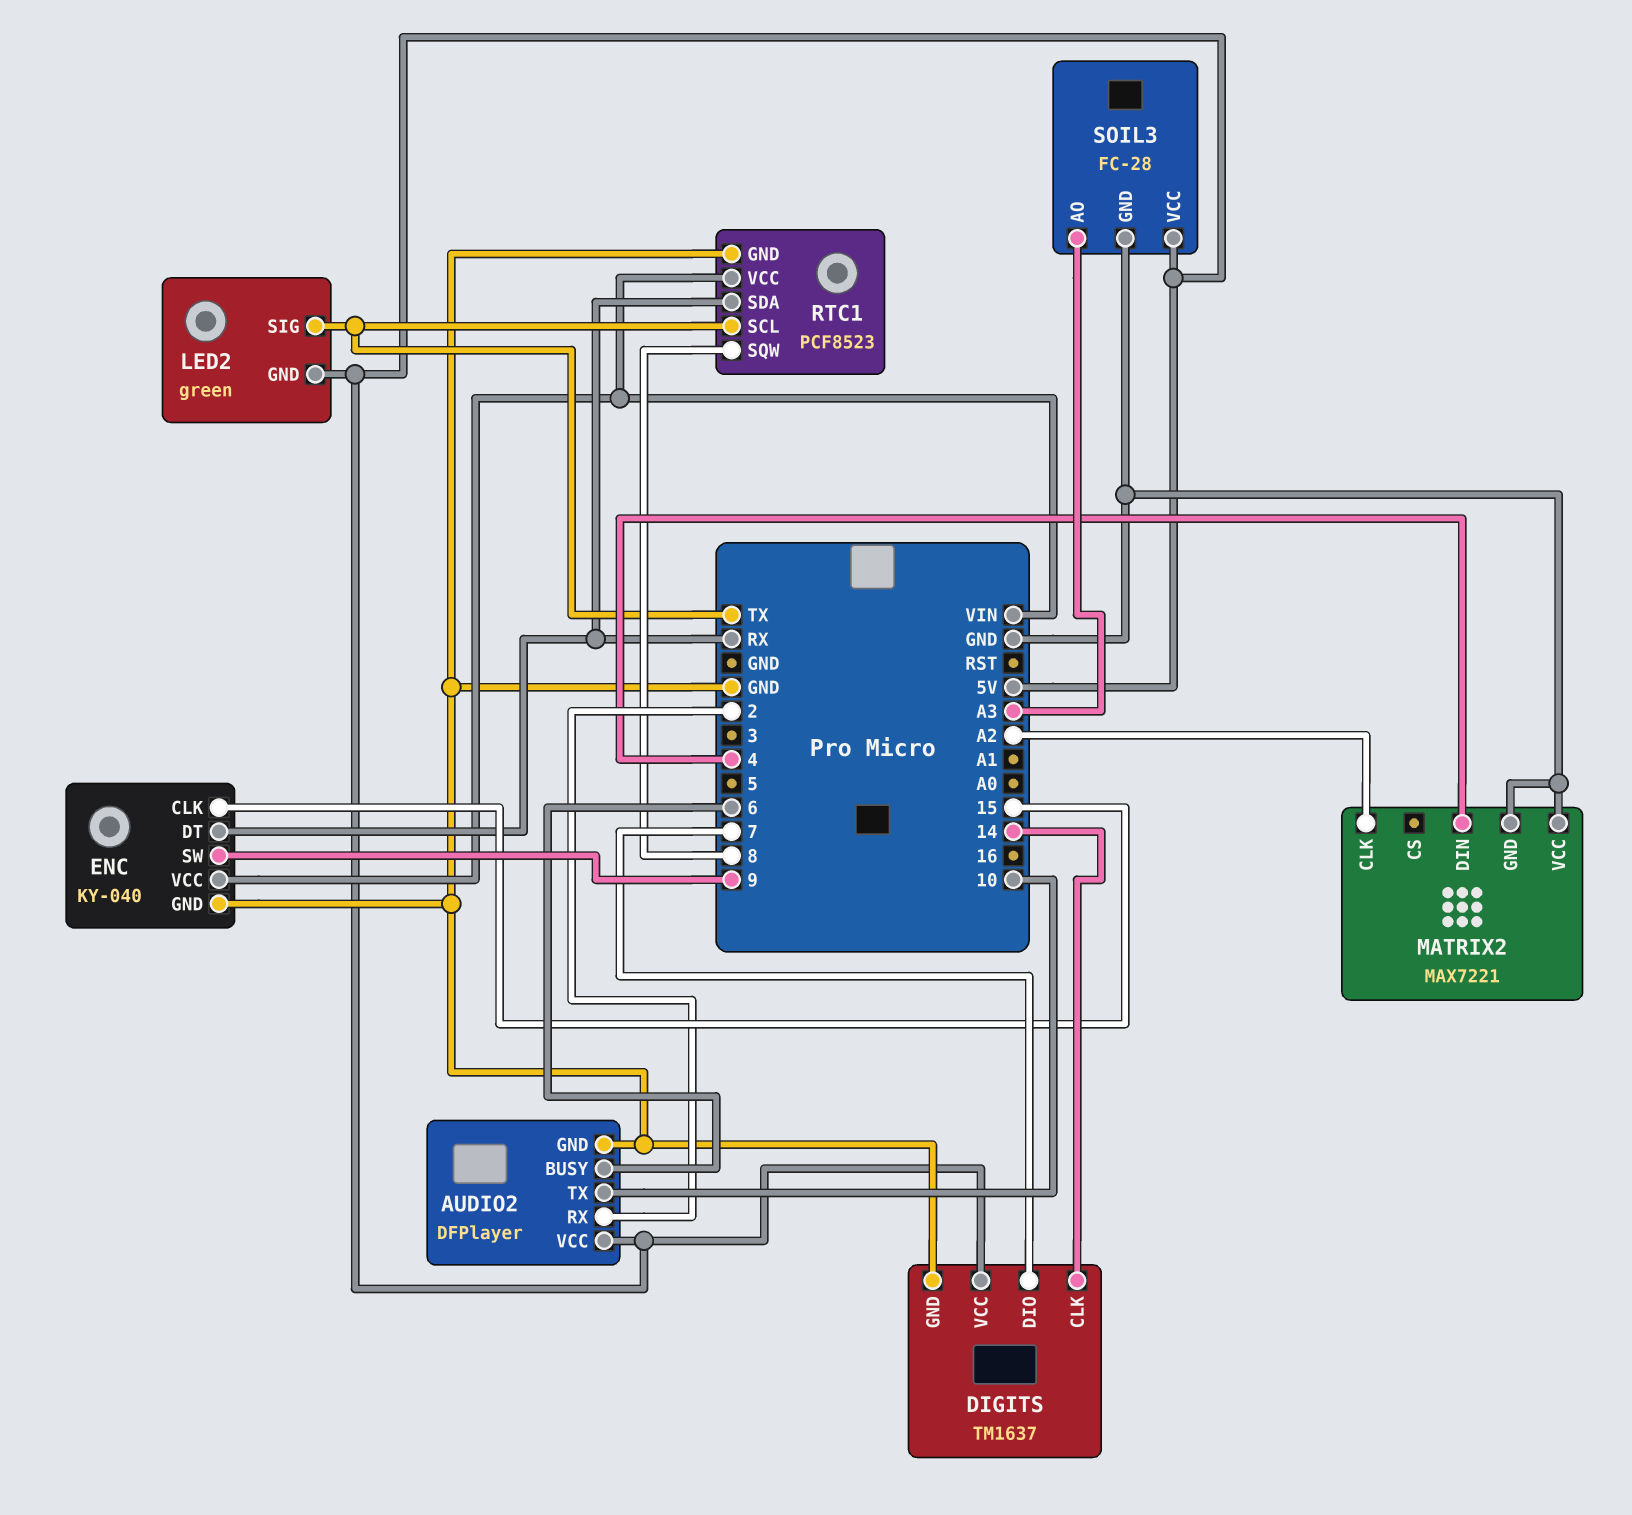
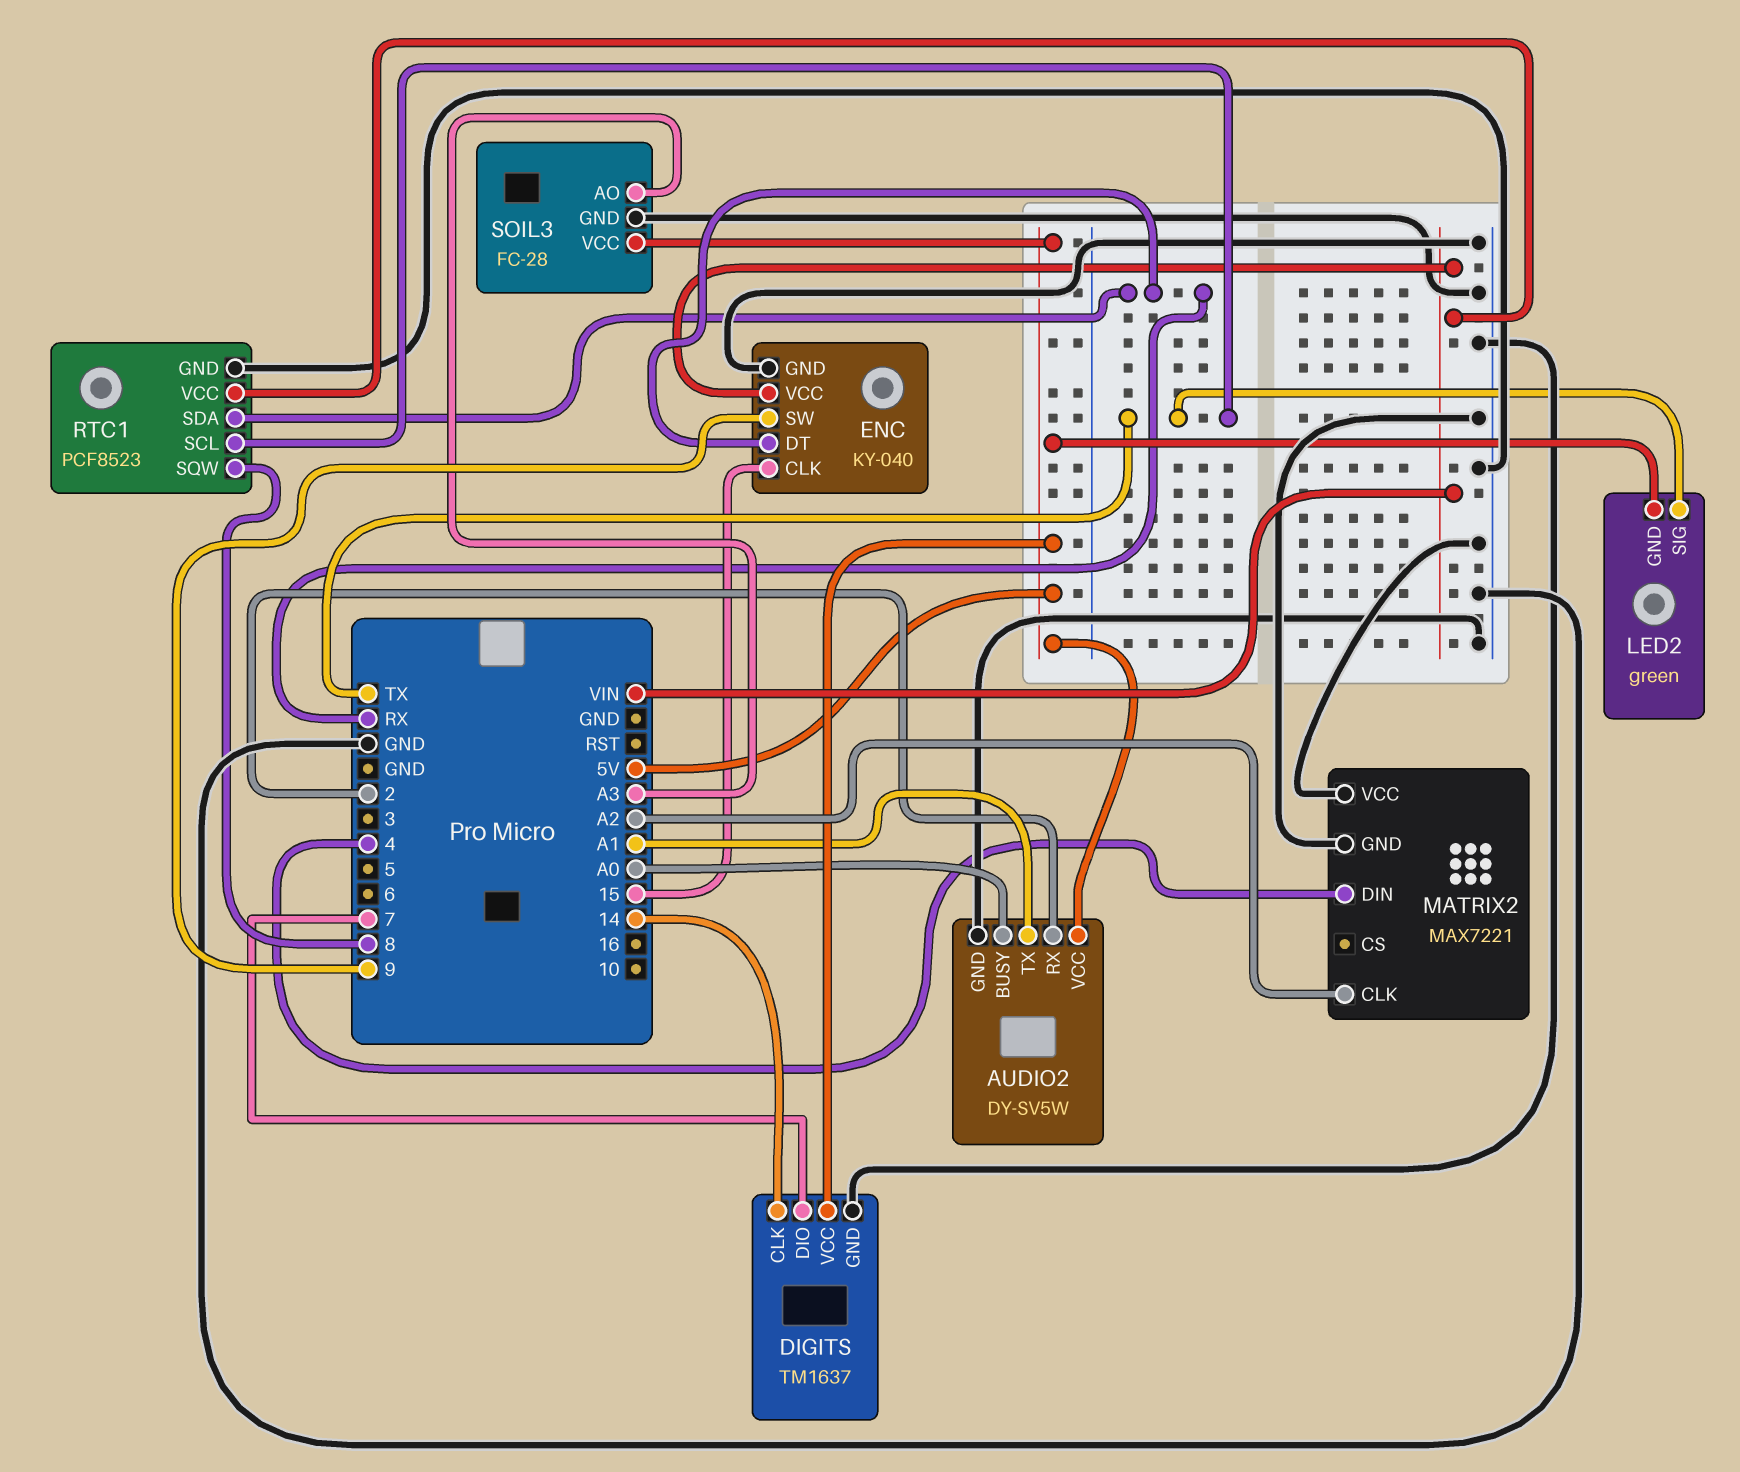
AUDIO2: DFPlayer -> DY-SV5W
AUDIO2 pin BUSY: 6 -> A0
AUDIO2 pin TX: 10 -> A1

